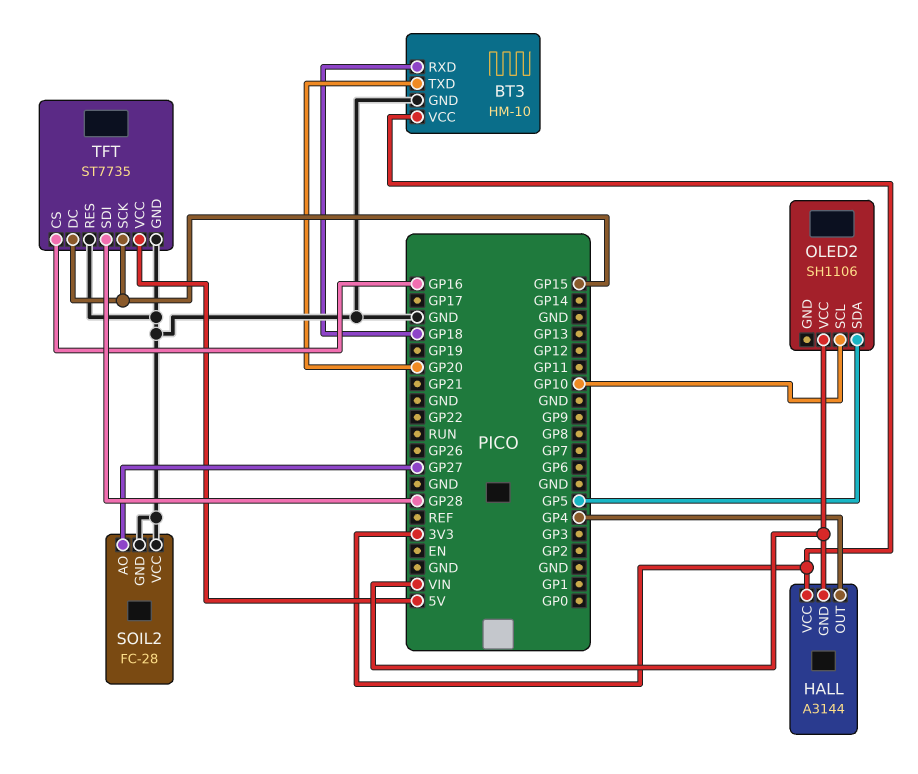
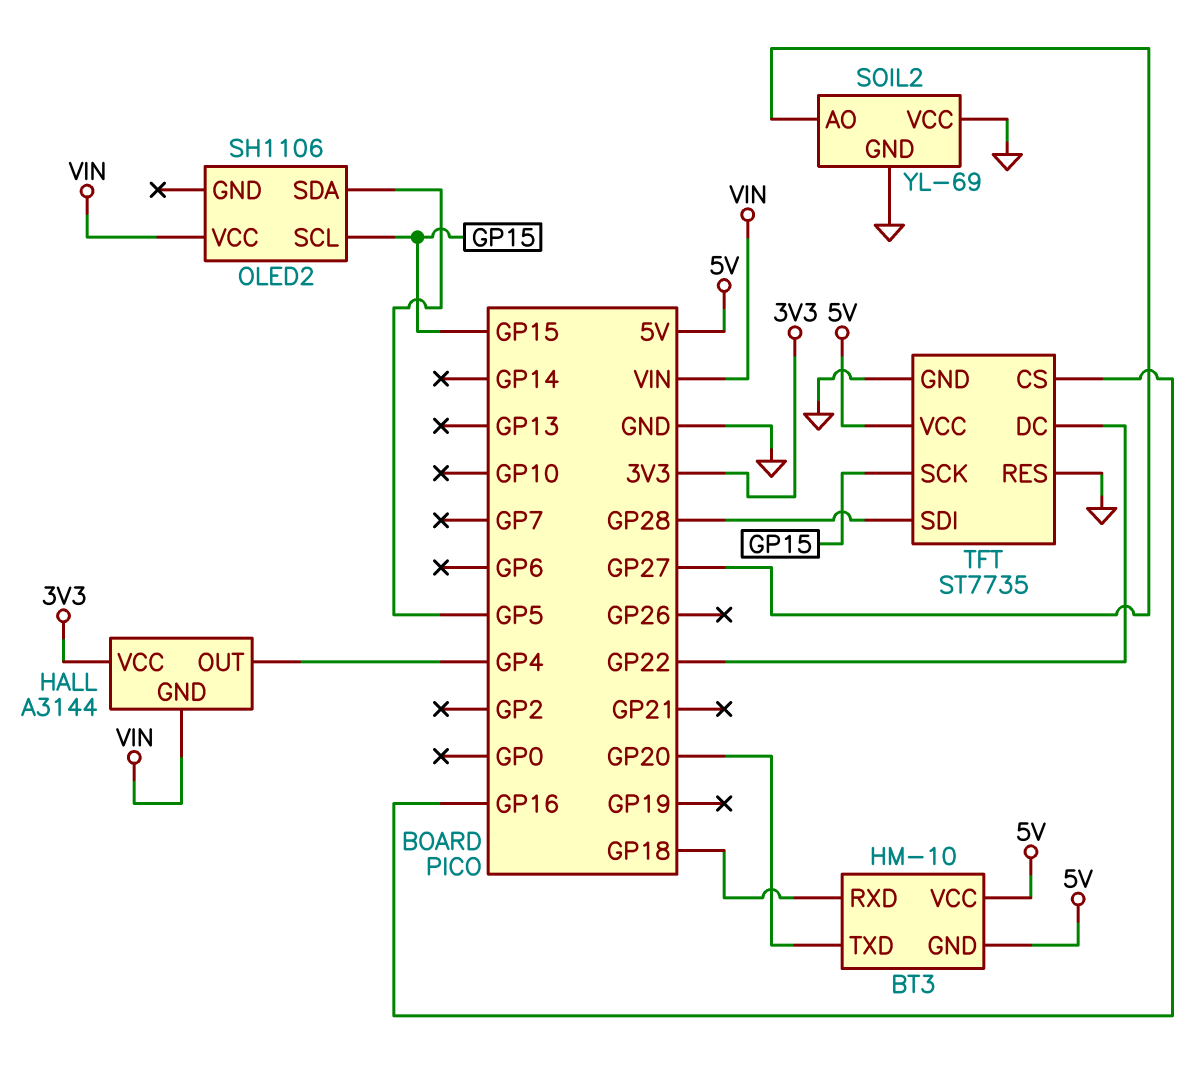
BT3 pin GND: GND -> 5V
BT3 pin VCC: 3V3 -> 5V
OLED2 pin SCL: GP10 -> GP15
SOIL2: FC-28 -> YL-69
TFT pin DC: GP15 -> GP22

